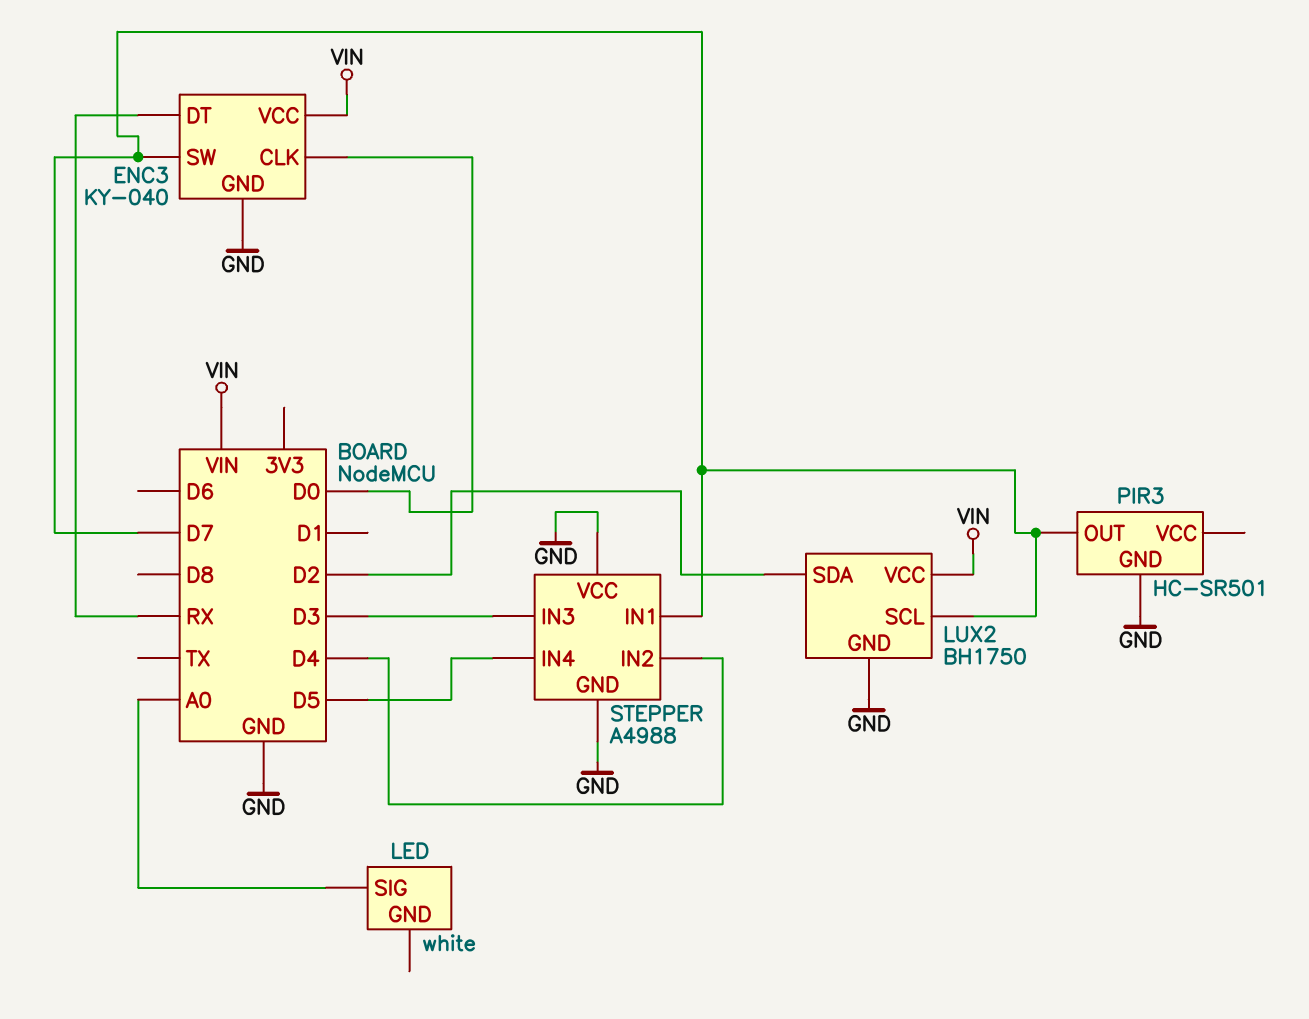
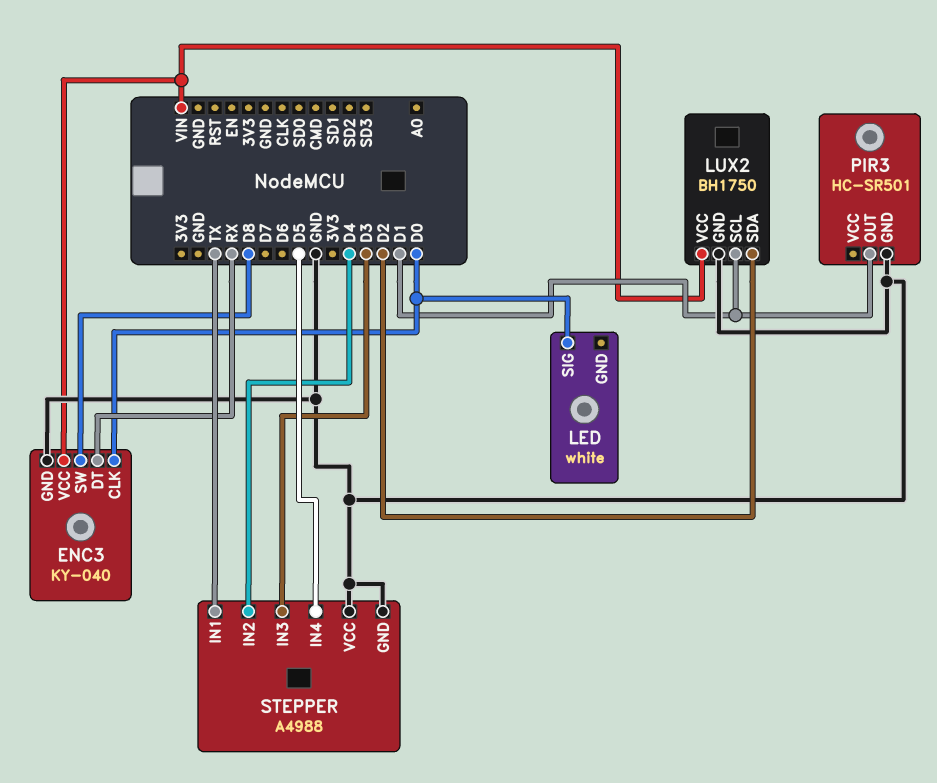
ENC3 pin SW: D7 -> D8
LED pin SIG: A0 -> D0
LUX2 pin SCL: D7 -> D1
PIR3 pin OUT: D7 -> D1
STEPPER pin IN1: D7 -> TX

